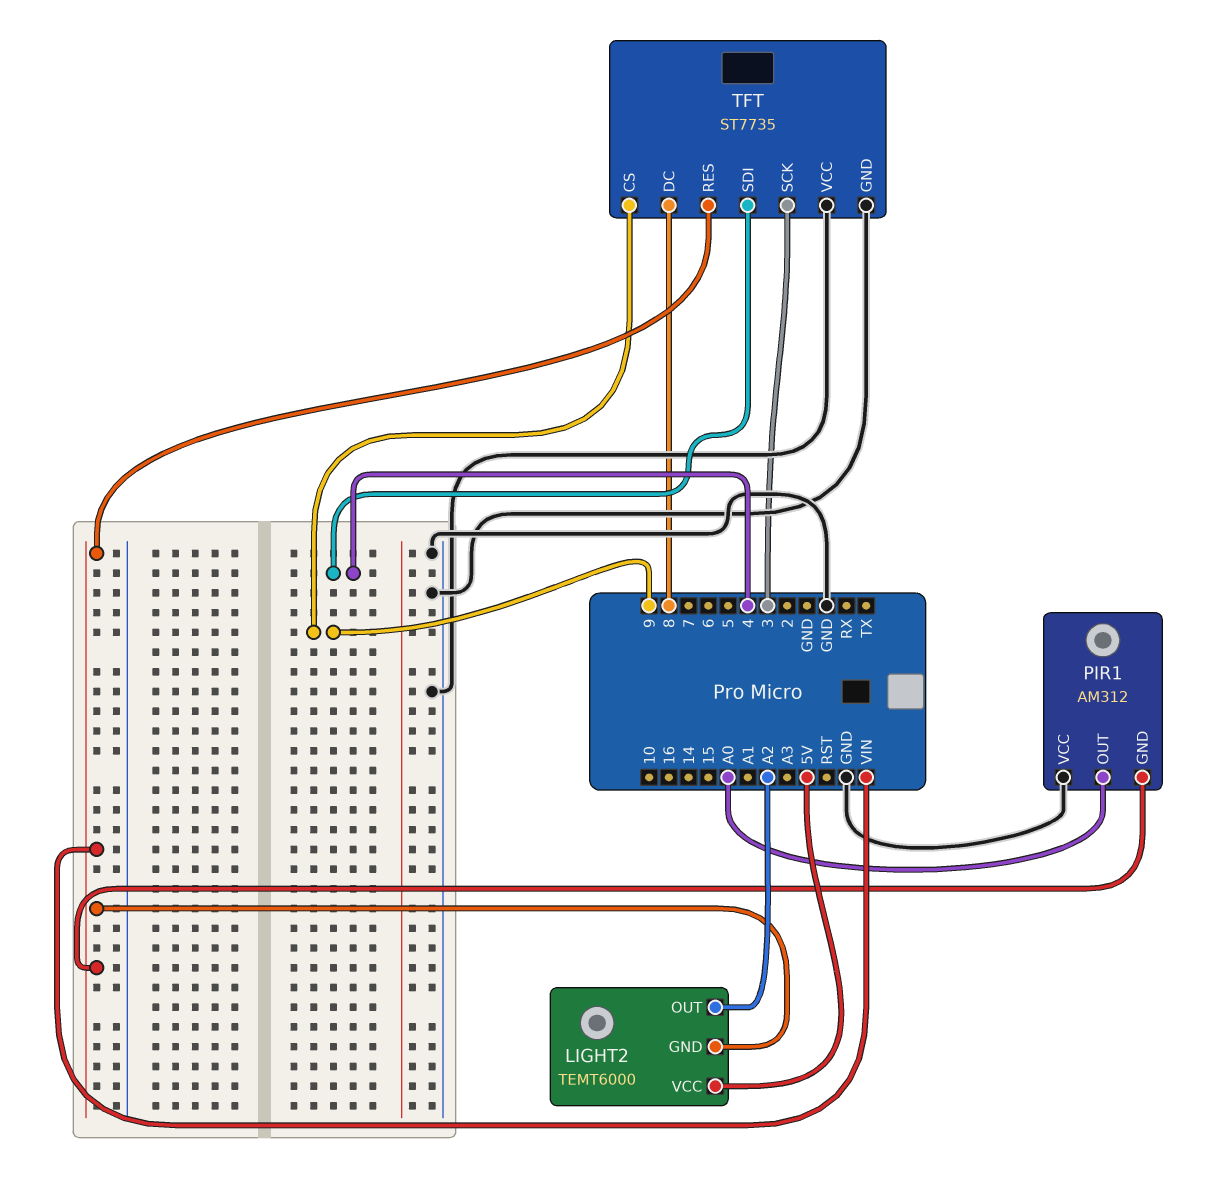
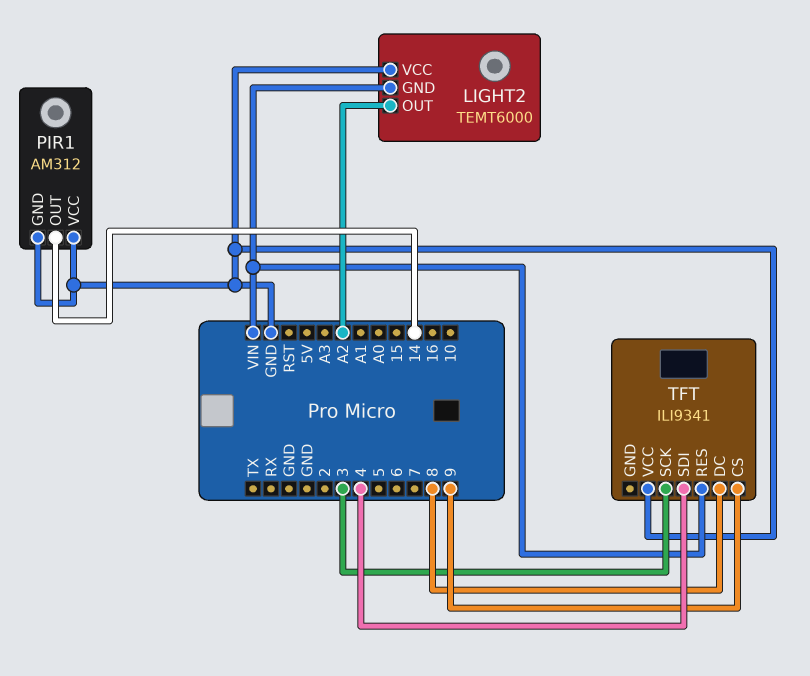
LIGHT2 pin VCC: 5V -> GND
PIR1 pin GND: VIN -> GND
PIR1 pin OUT: A0 -> 14
TFT: ST7735 -> ILI9341
TFT pin GND: GND -> none

